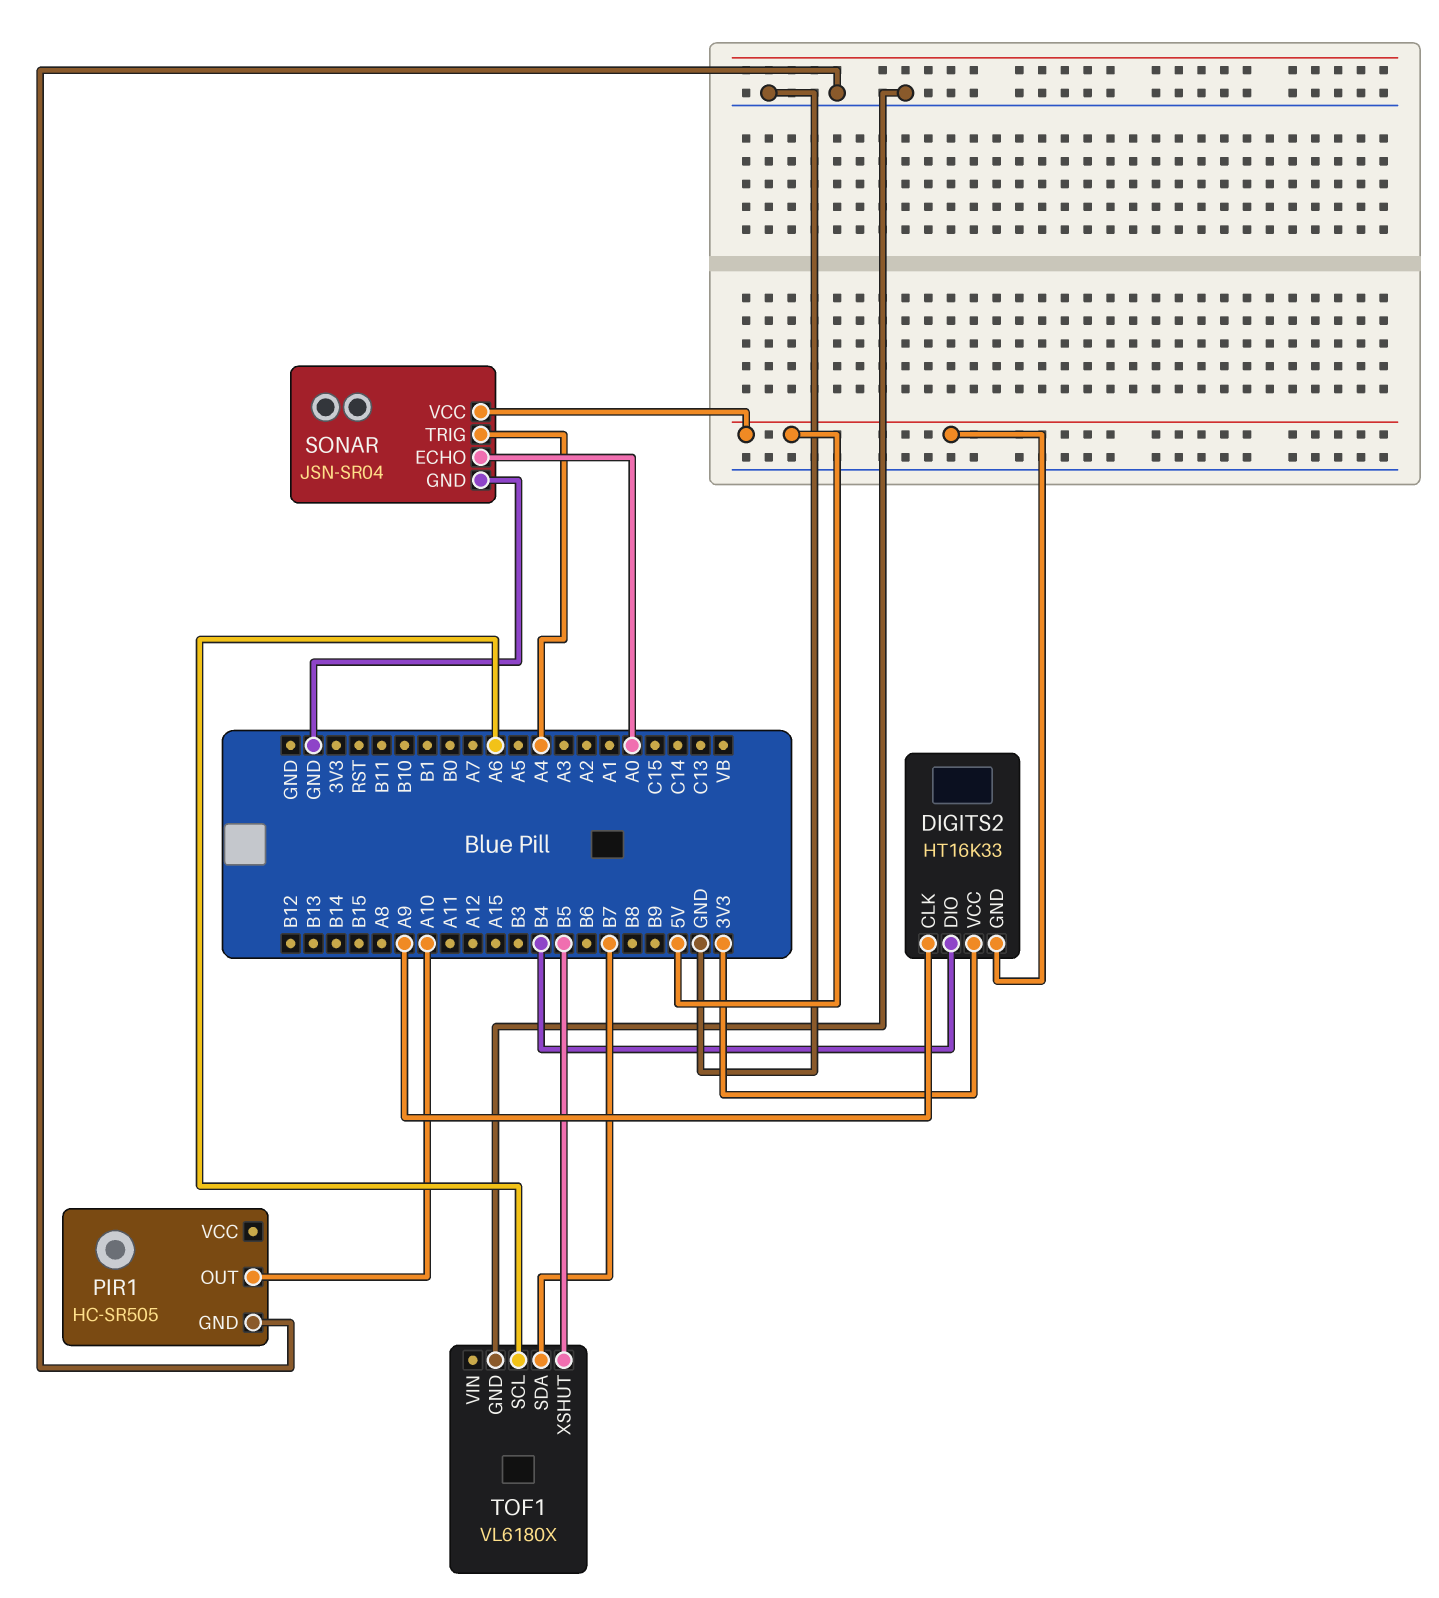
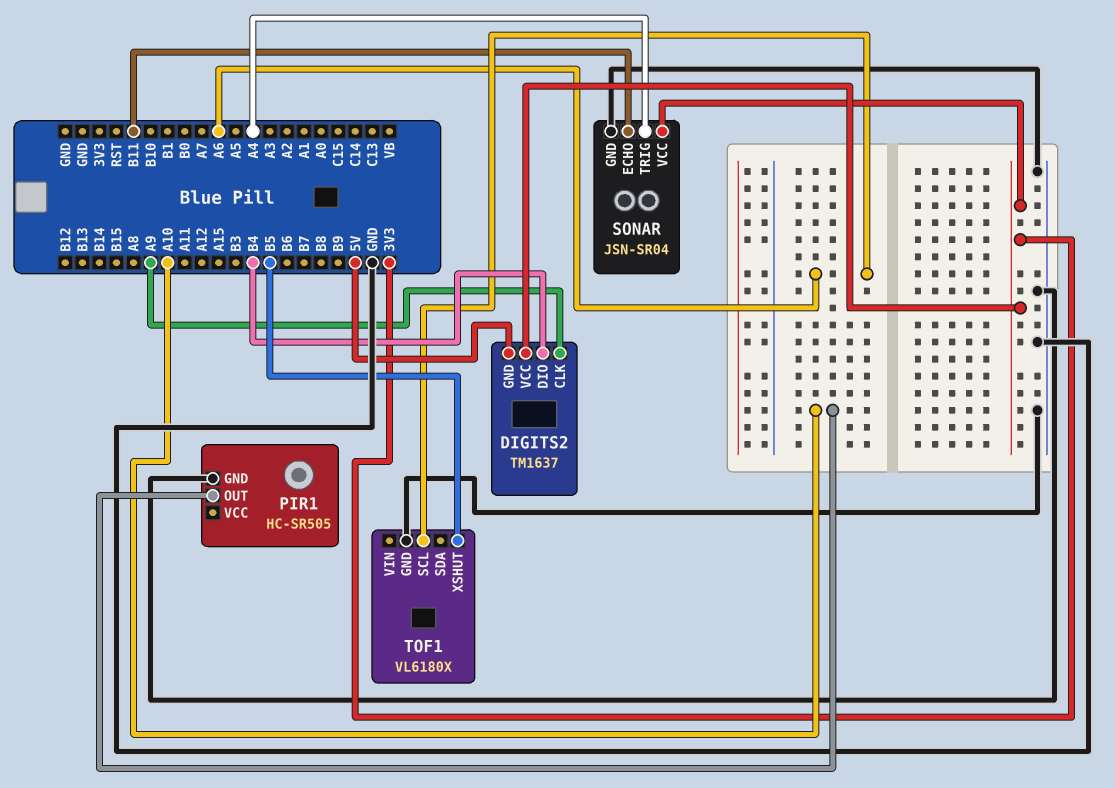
DIGITS2: HT16K33 -> TM1637
SONAR pin ECHO: A0 -> B11
SONAR pin VCC: 5V -> 3V3
TOF1 pin SDA: B7 -> none

